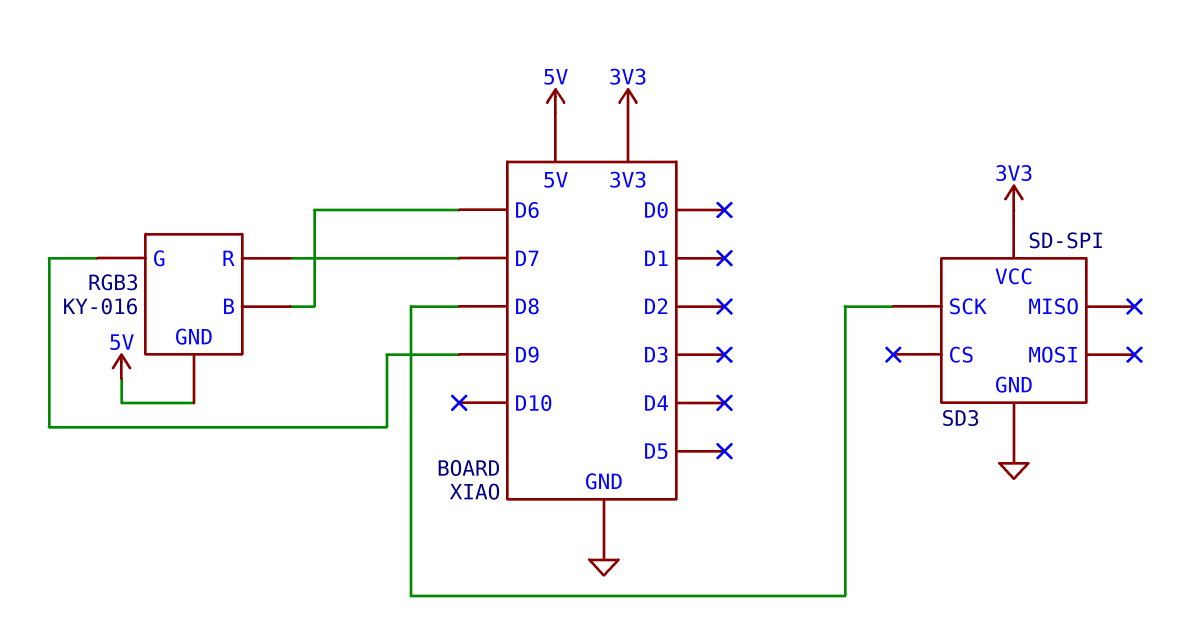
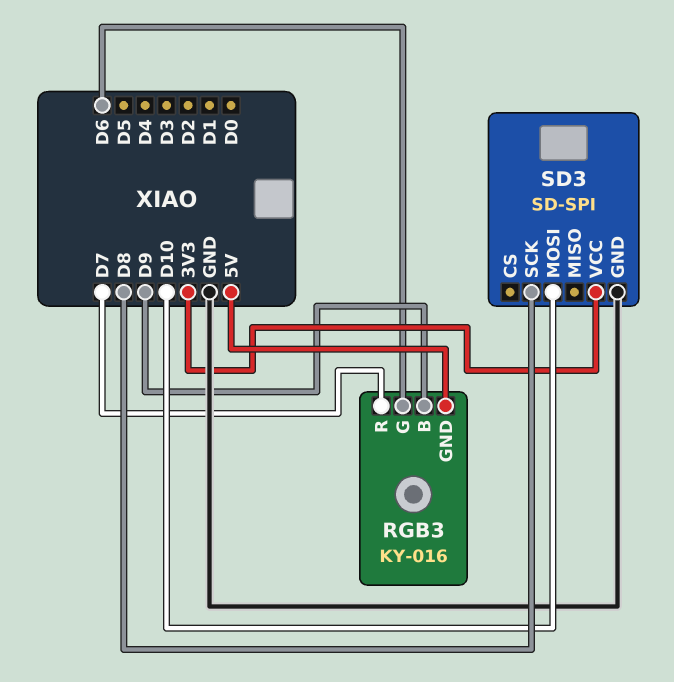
RGB3 pin B: D6 -> D9
RGB3 pin G: D9 -> D6
SD3 pin MOSI: none -> D10

